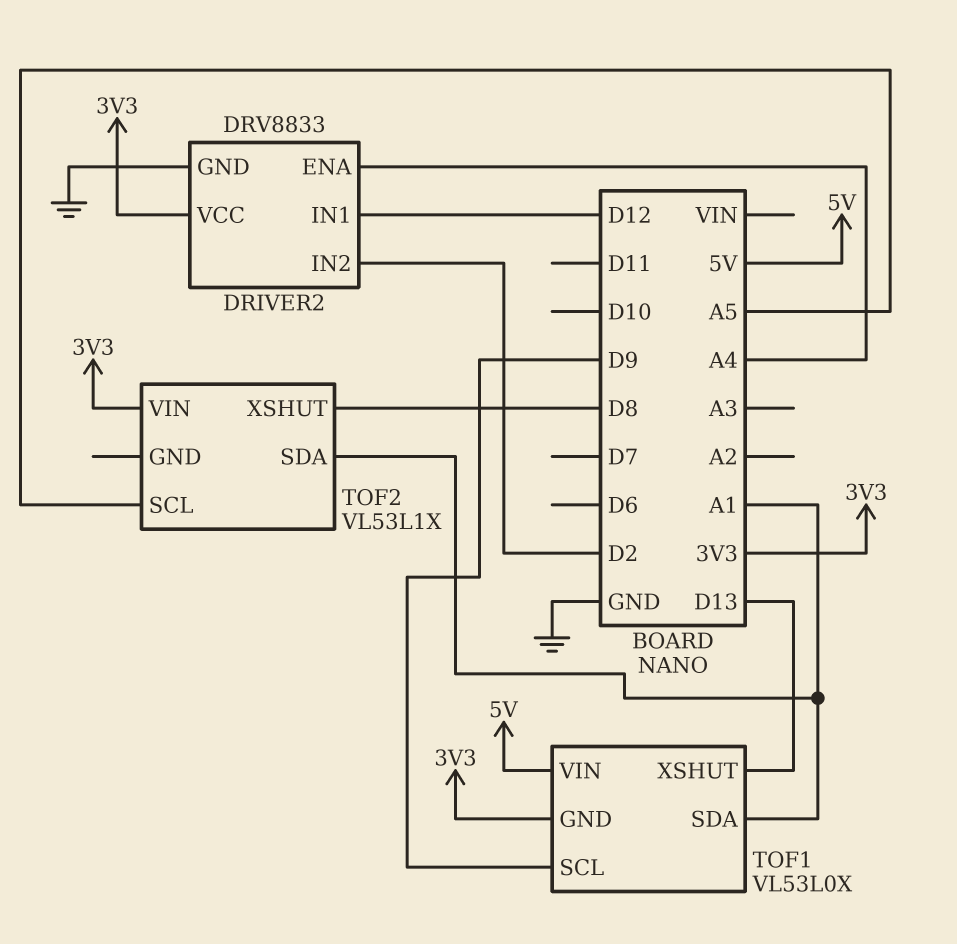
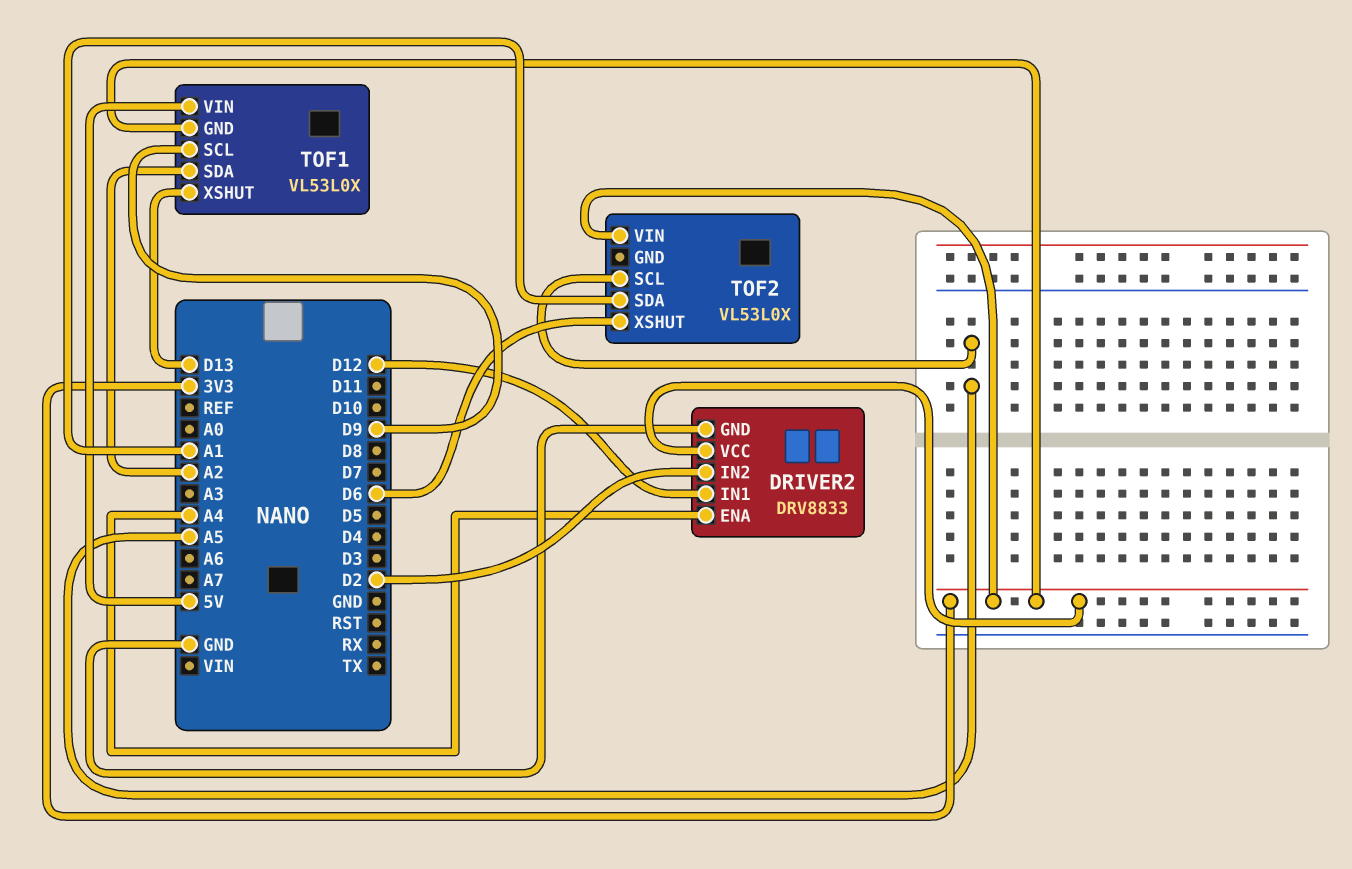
TOF1 pin SDA: A1 -> A2
TOF2: VL53L1X -> VL53L0X
TOF2 pin XSHUT: D8 -> D6

